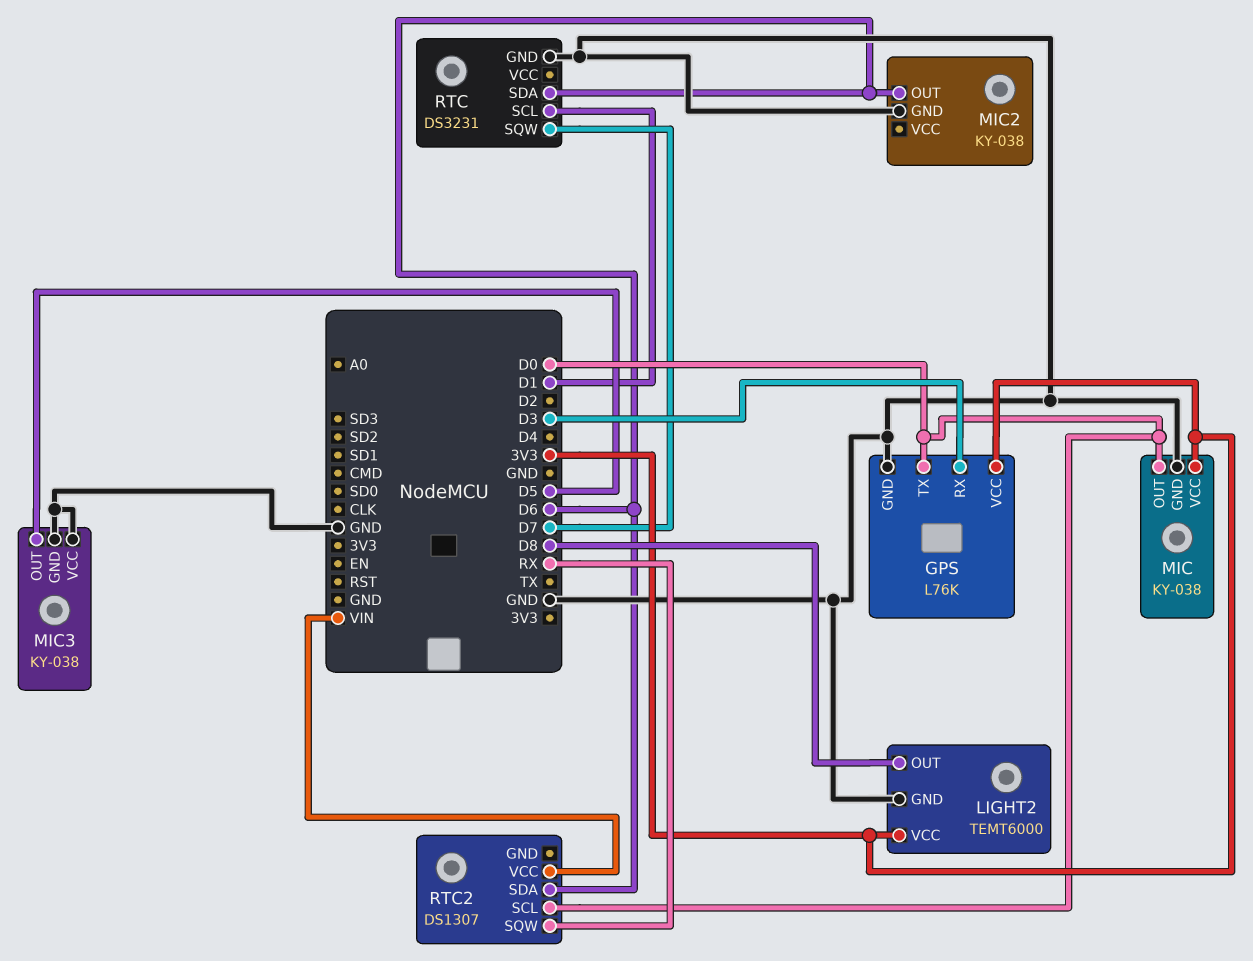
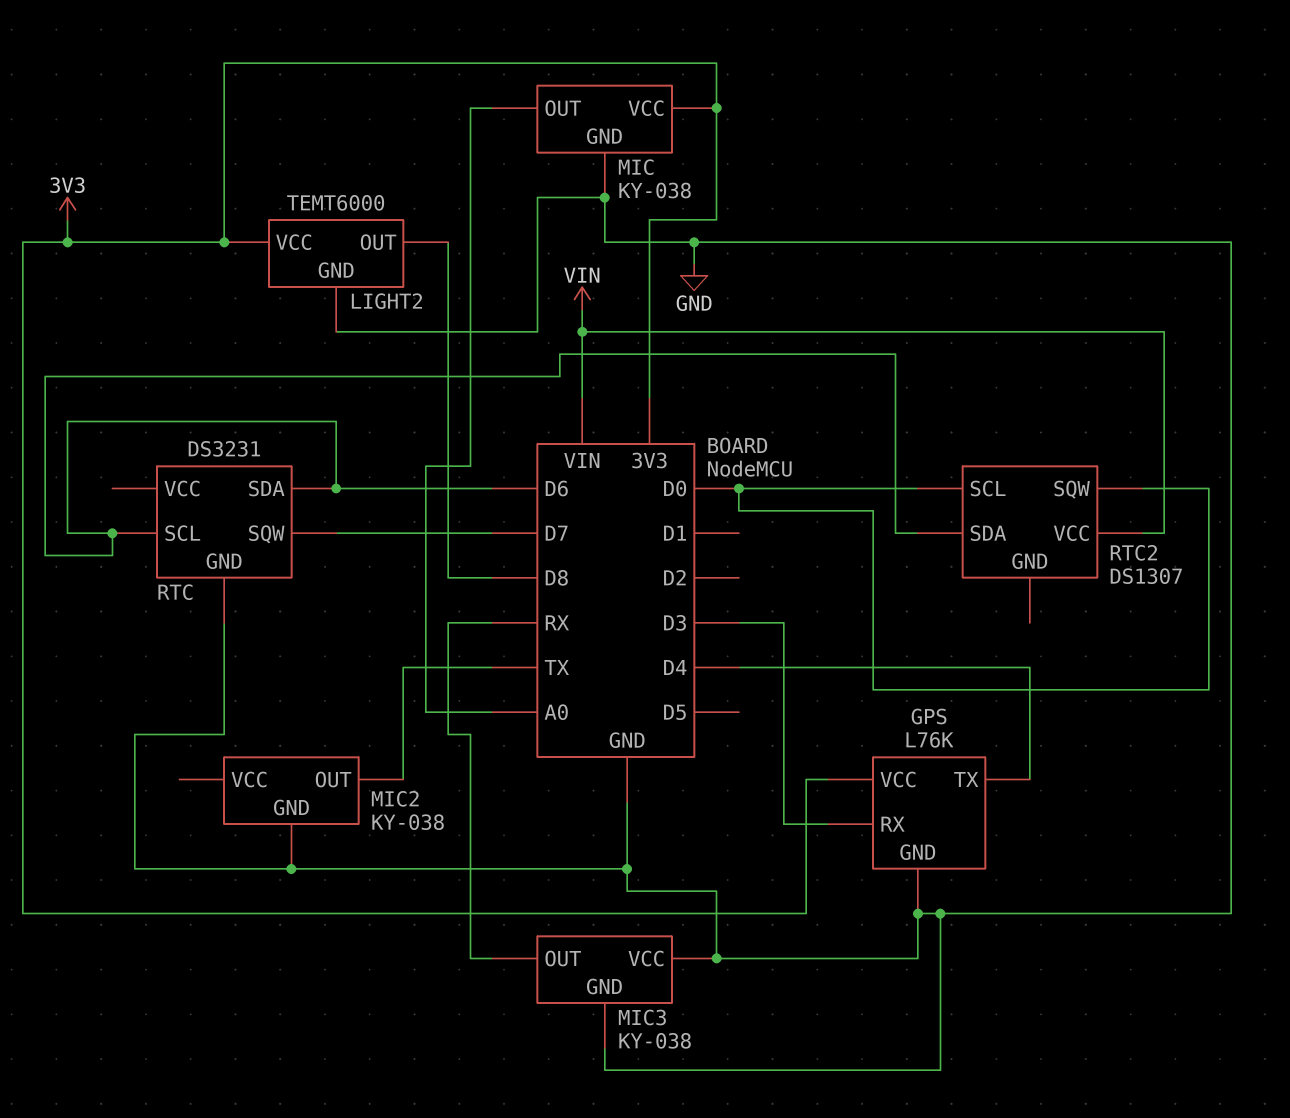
GPS pin TX: D0 -> D4
MIC pin OUT: D0 -> A0
MIC2 pin OUT: D6 -> TX
MIC3 pin OUT: D5 -> RX
RTC pin SCL: D1 -> D6
RTC2 pin SQW: RX -> D0

